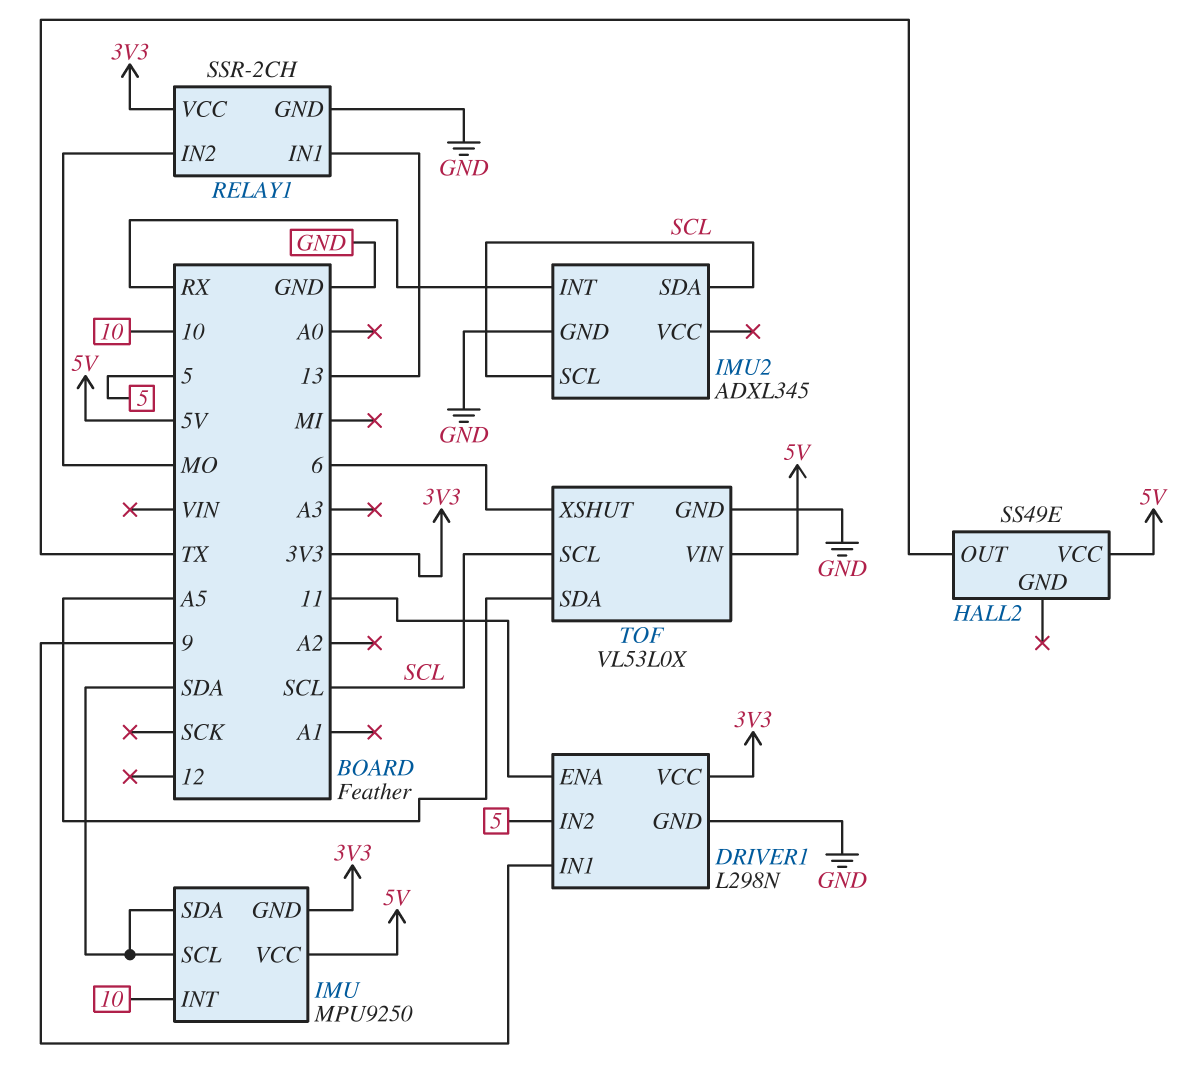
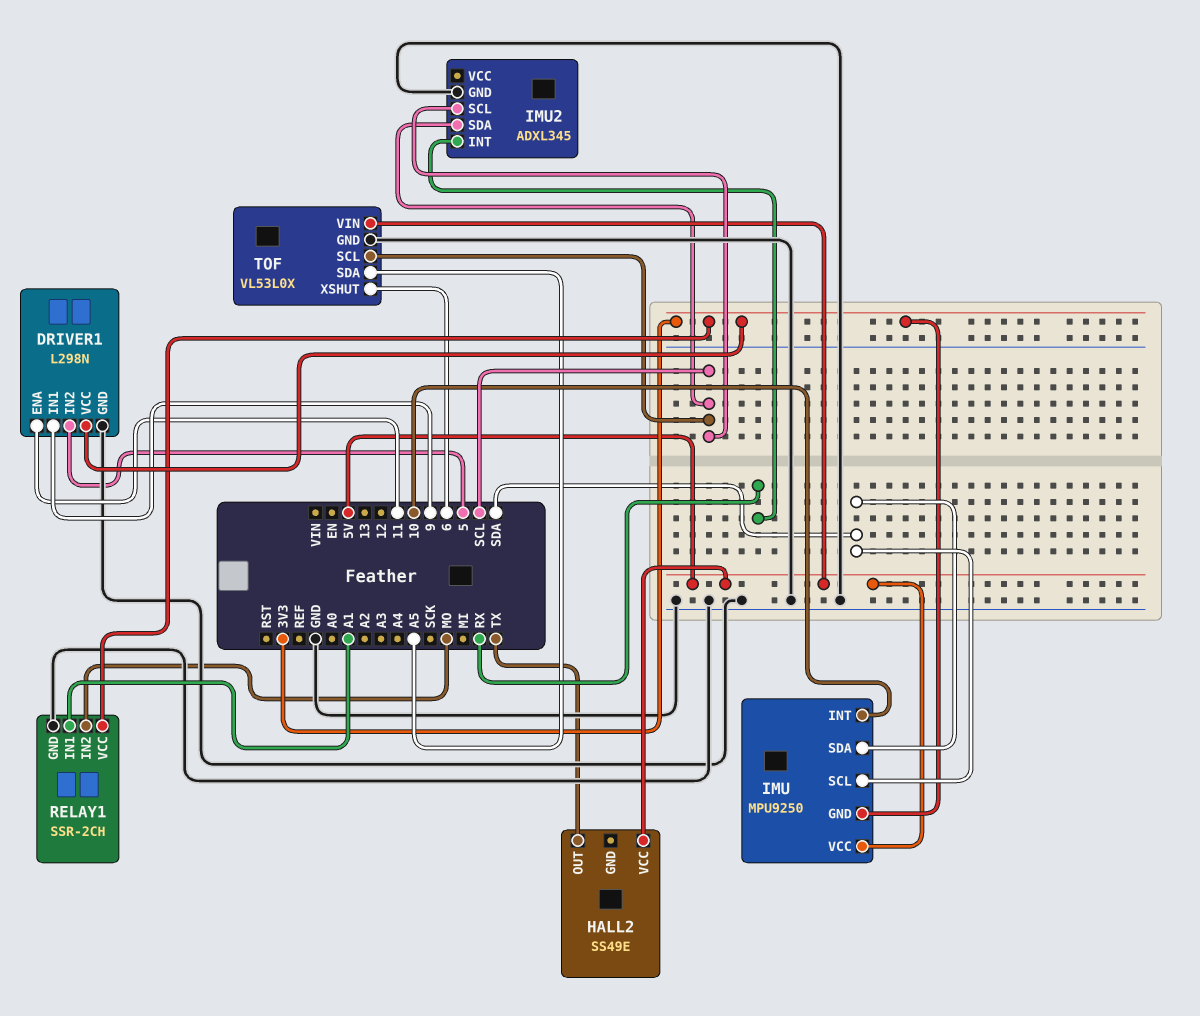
RELAY1 pin IN1: 13 -> A1

